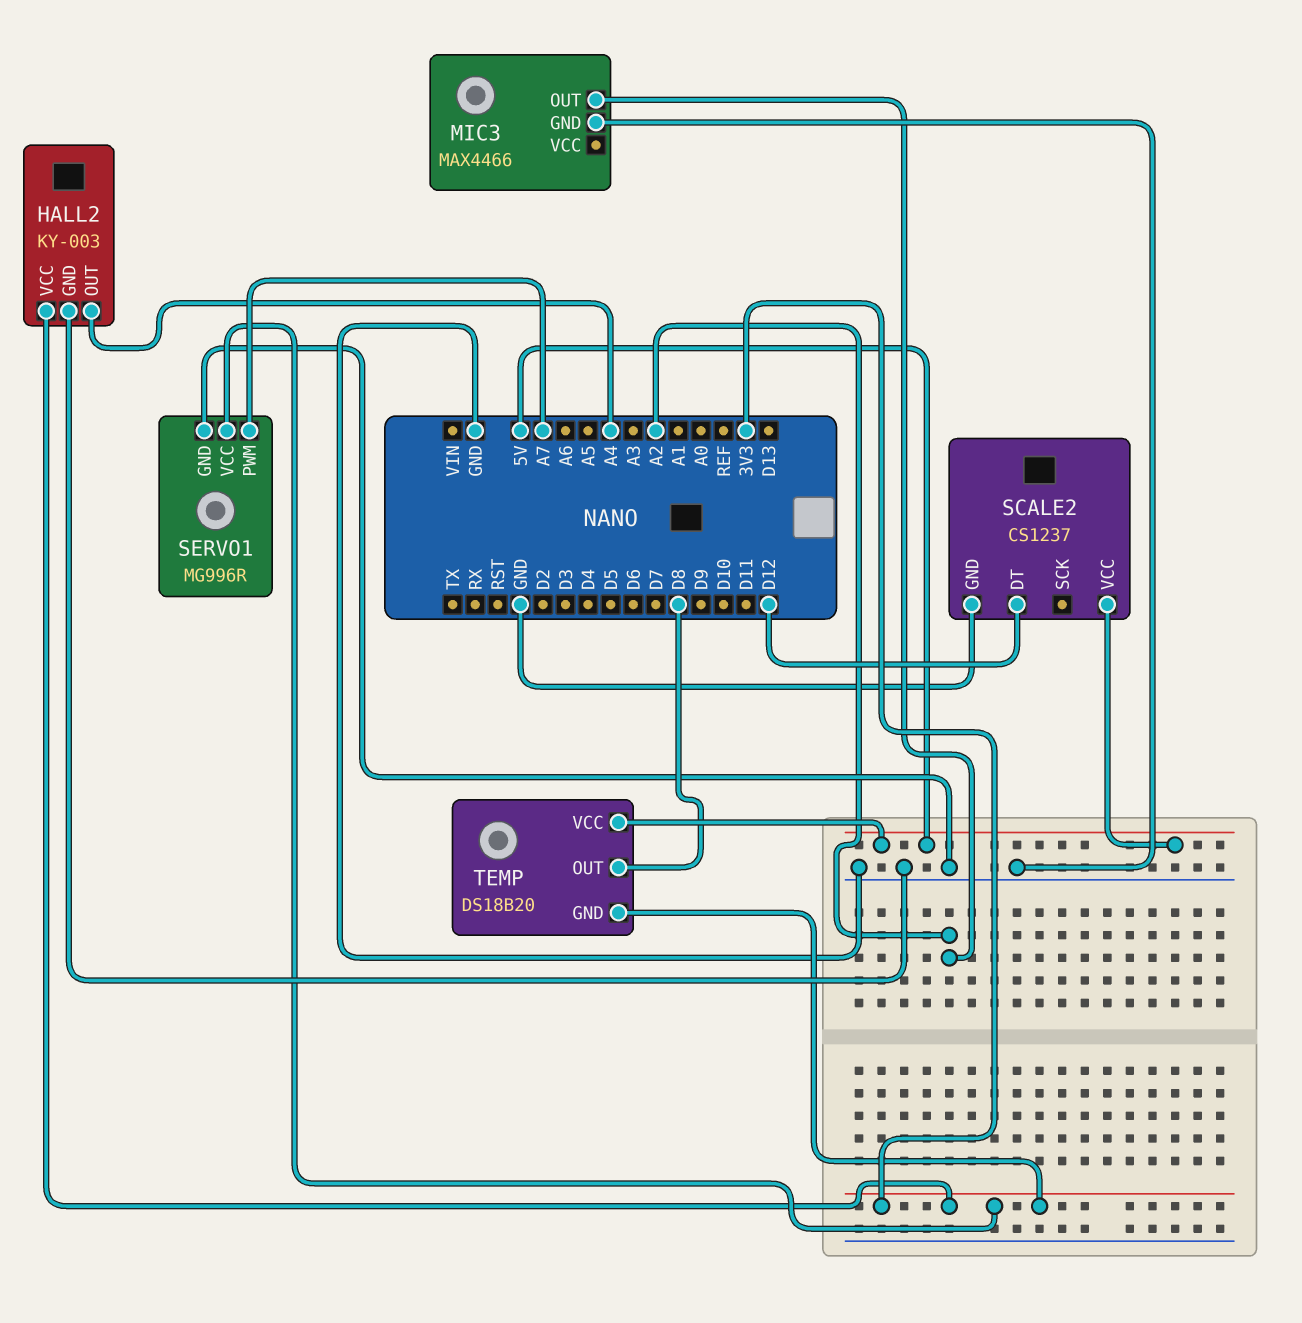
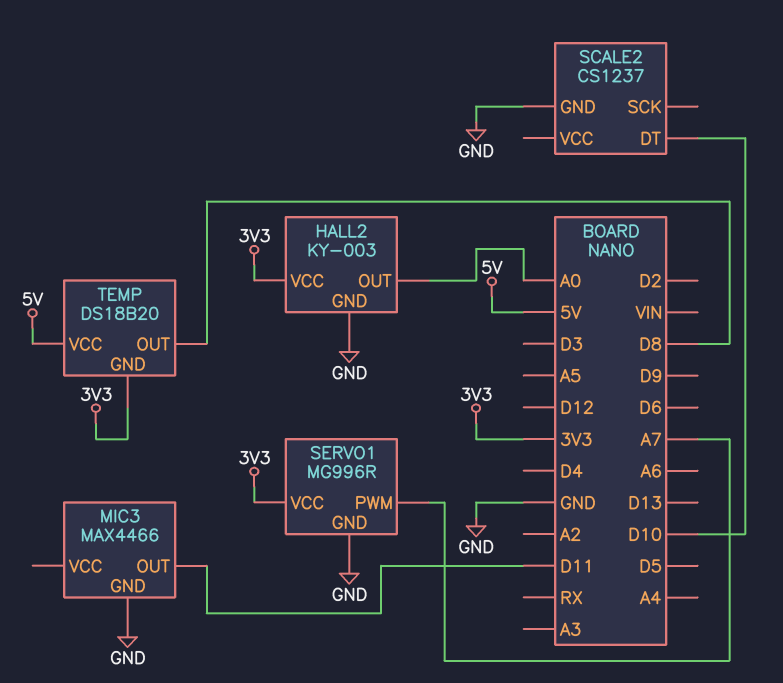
HALL2 pin OUT: A4 -> A0
MIC3 pin OUT: A2 -> D11
SCALE2 pin DT: D12 -> D10
SCALE2 pin VCC: 5V -> none

